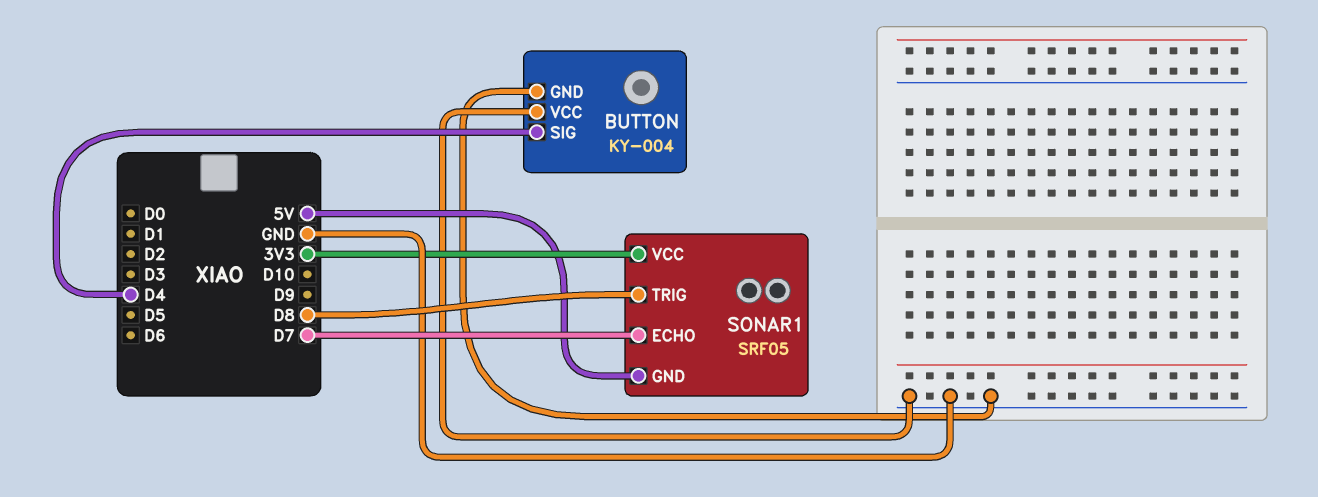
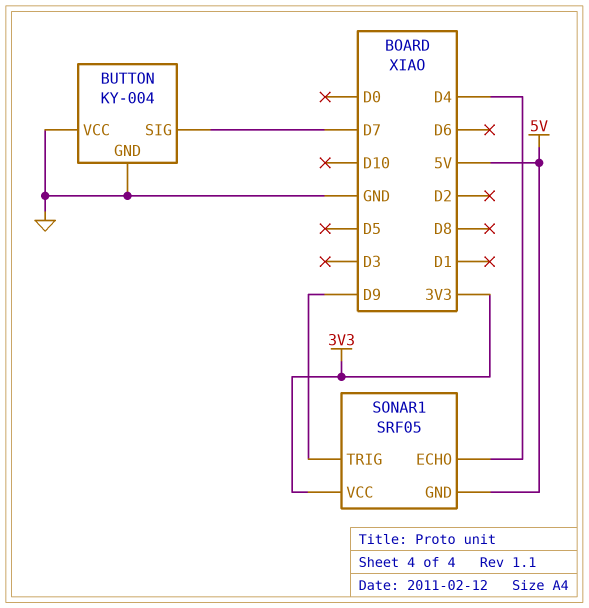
BUTTON pin SIG: D4 -> D7
SONAR1 pin ECHO: D7 -> D4
SONAR1 pin TRIG: D8 -> D9

